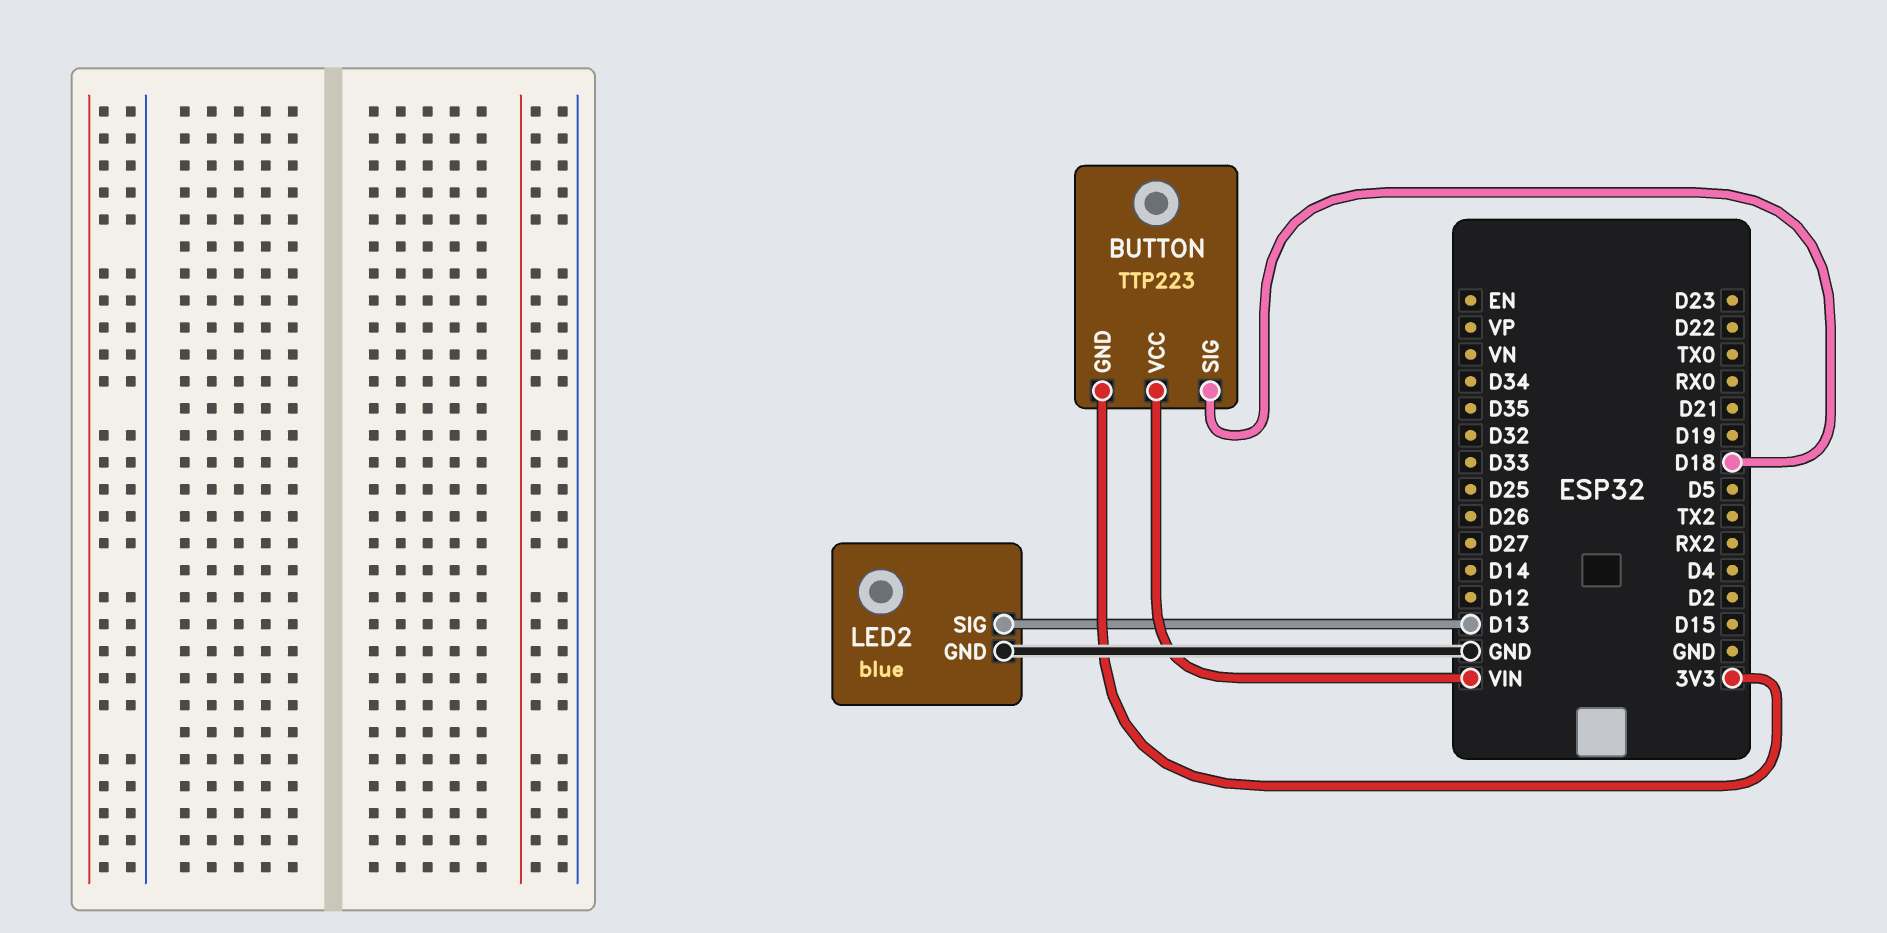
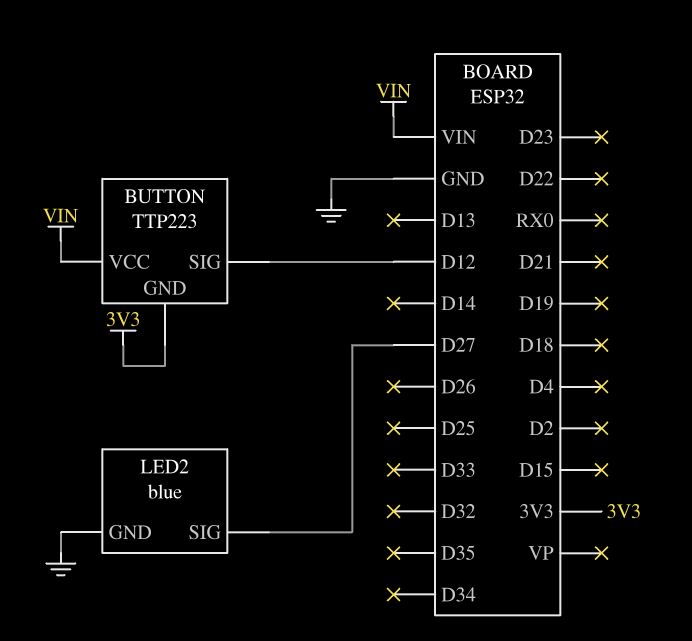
BUTTON pin SIG: D18 -> D12
LED2 pin SIG: D13 -> D27

